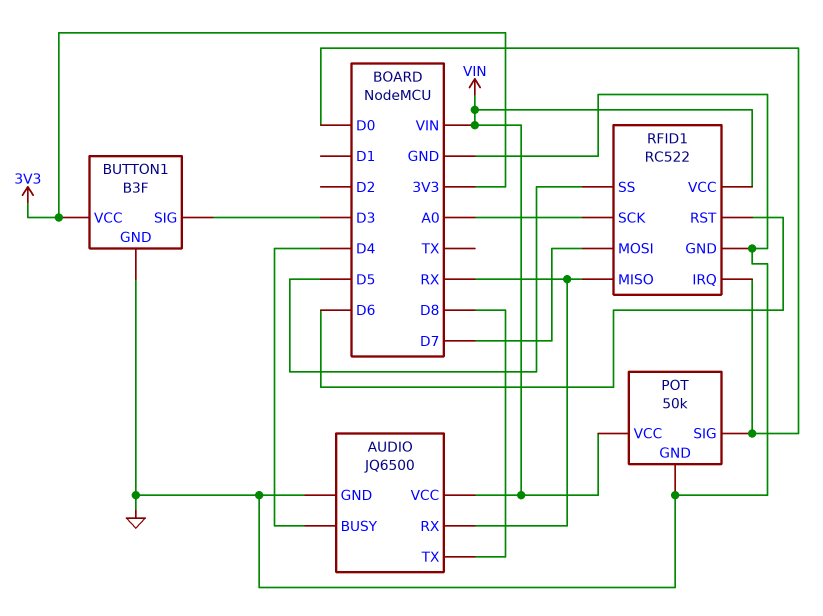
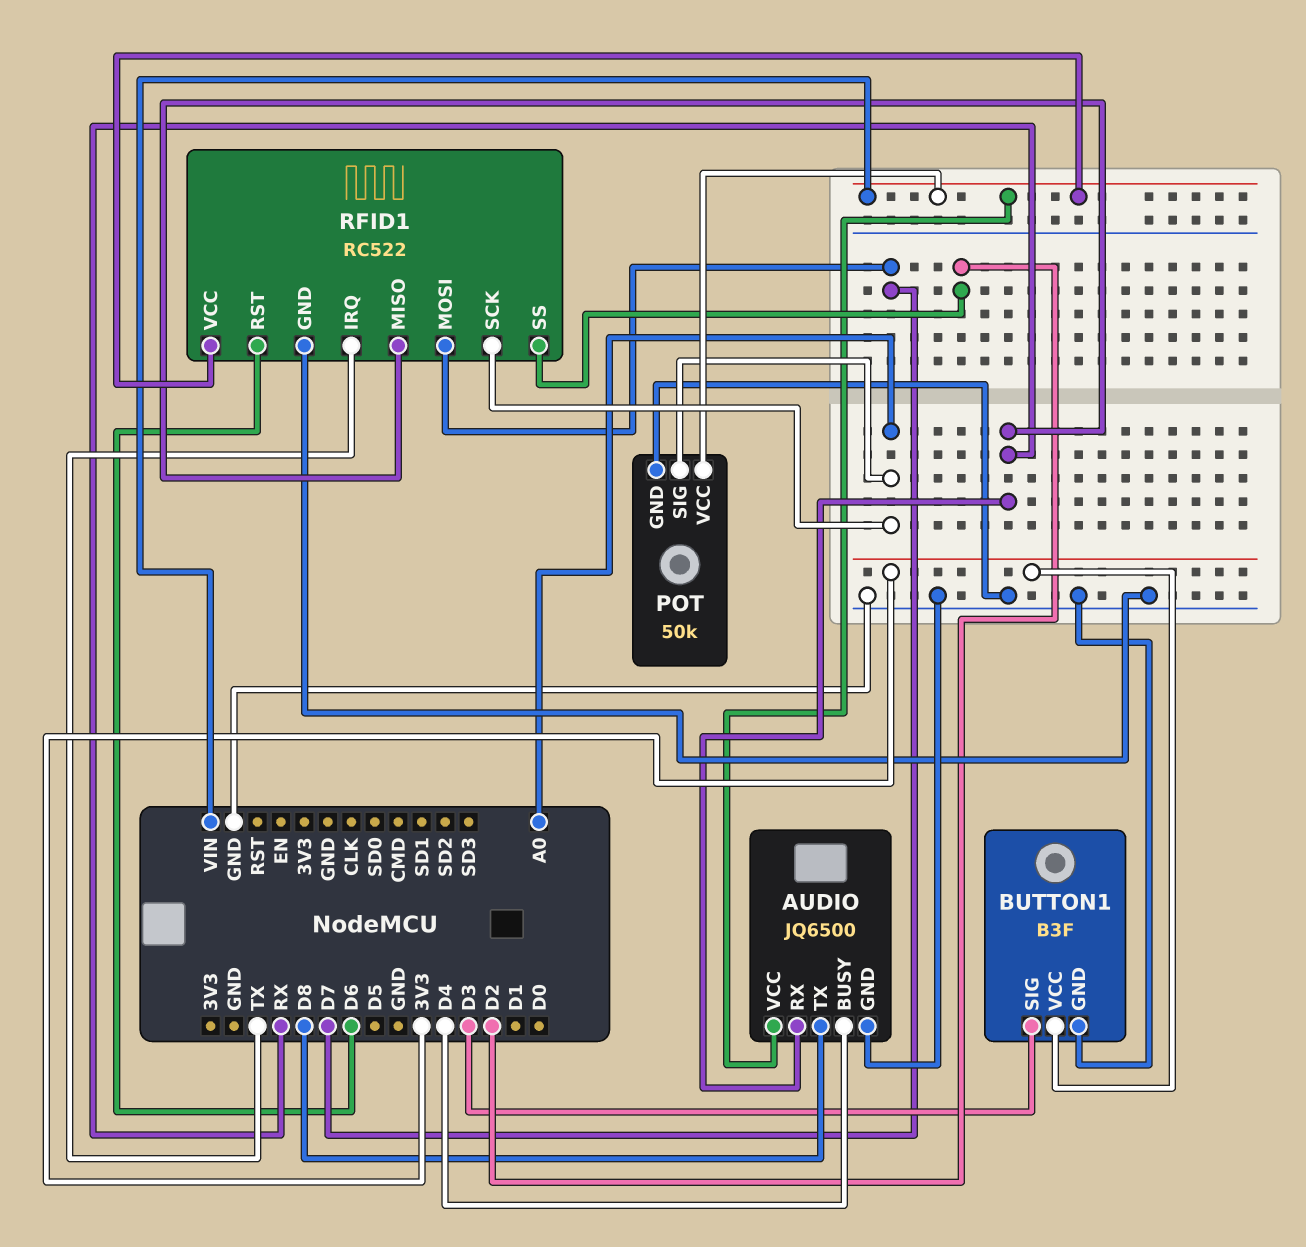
POT pin SIG: D0 -> A0
RFID1 pin IRQ: D0 -> TX
RFID1 pin SS: D5 -> D2

